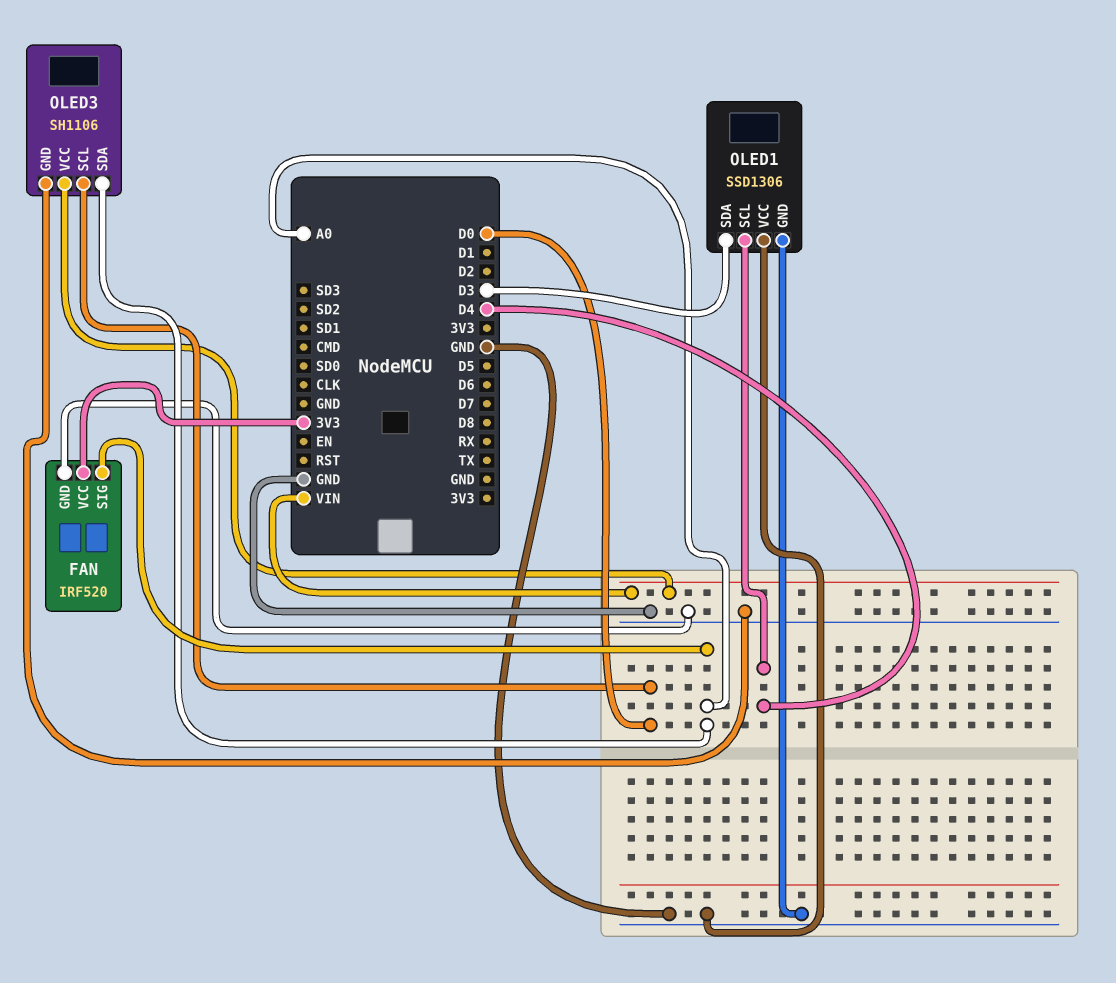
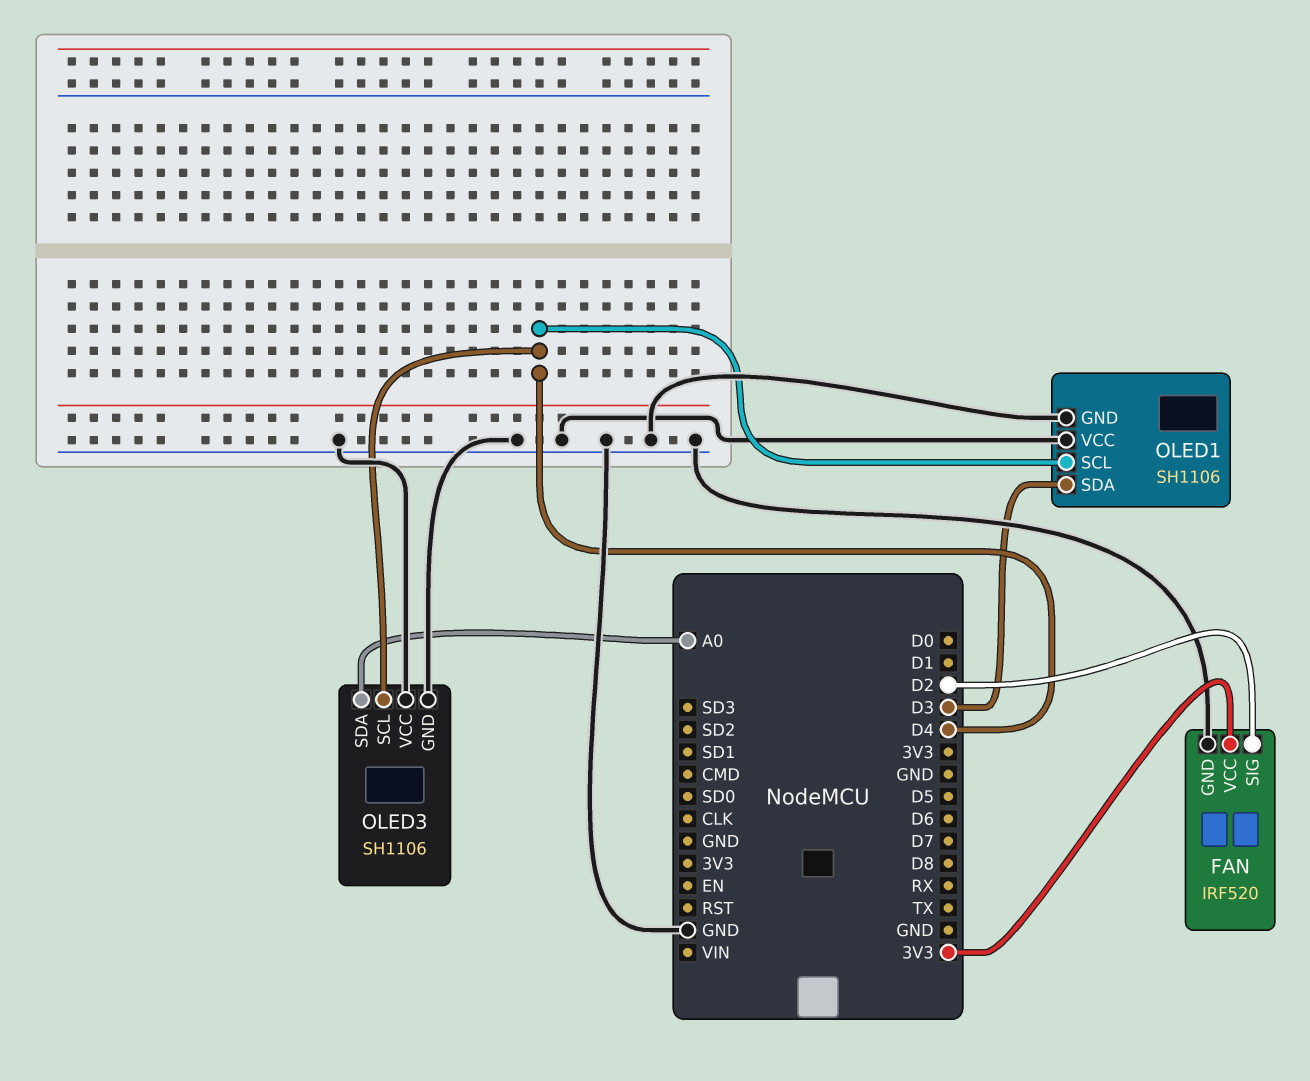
FAN pin SIG: A0 -> D2
OLED1: SSD1306 -> SH1106
OLED3 pin SCL: D0 -> D4
OLED3 pin VCC: VIN -> GND

